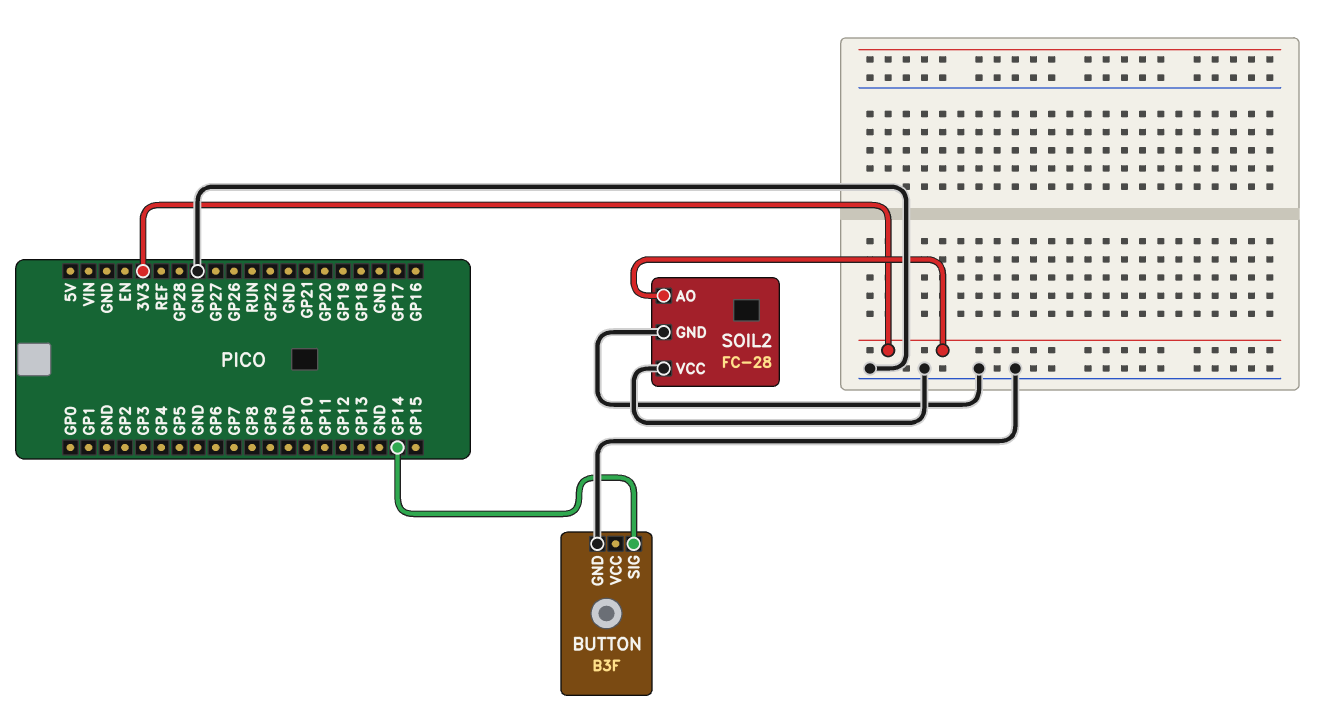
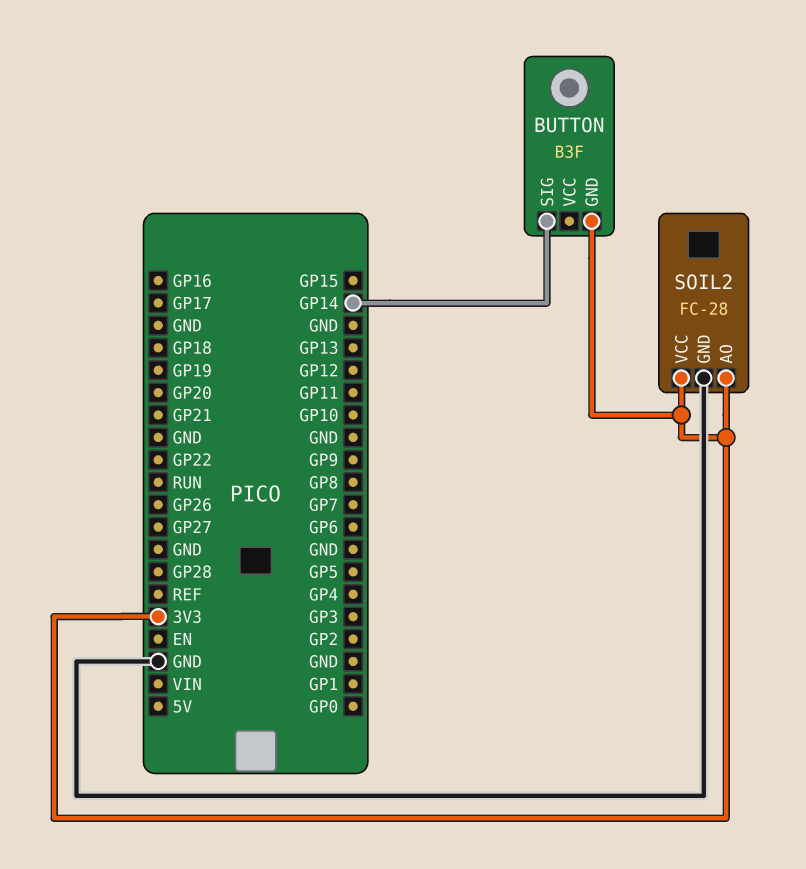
BUTTON pin GND: GND -> 3V3
SOIL2 pin VCC: GND -> 3V3

